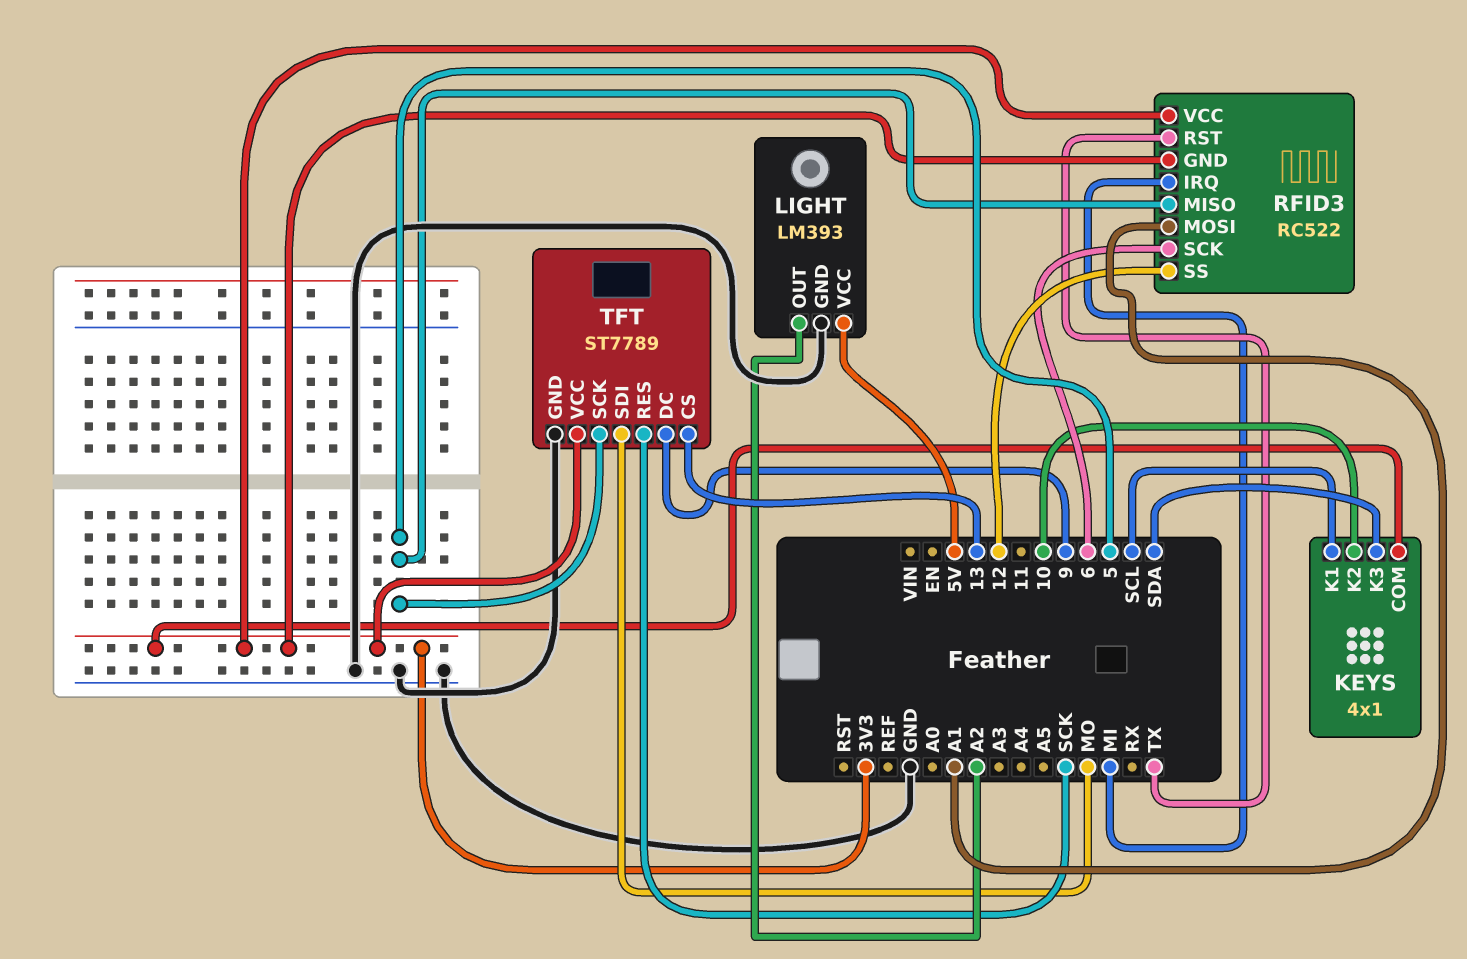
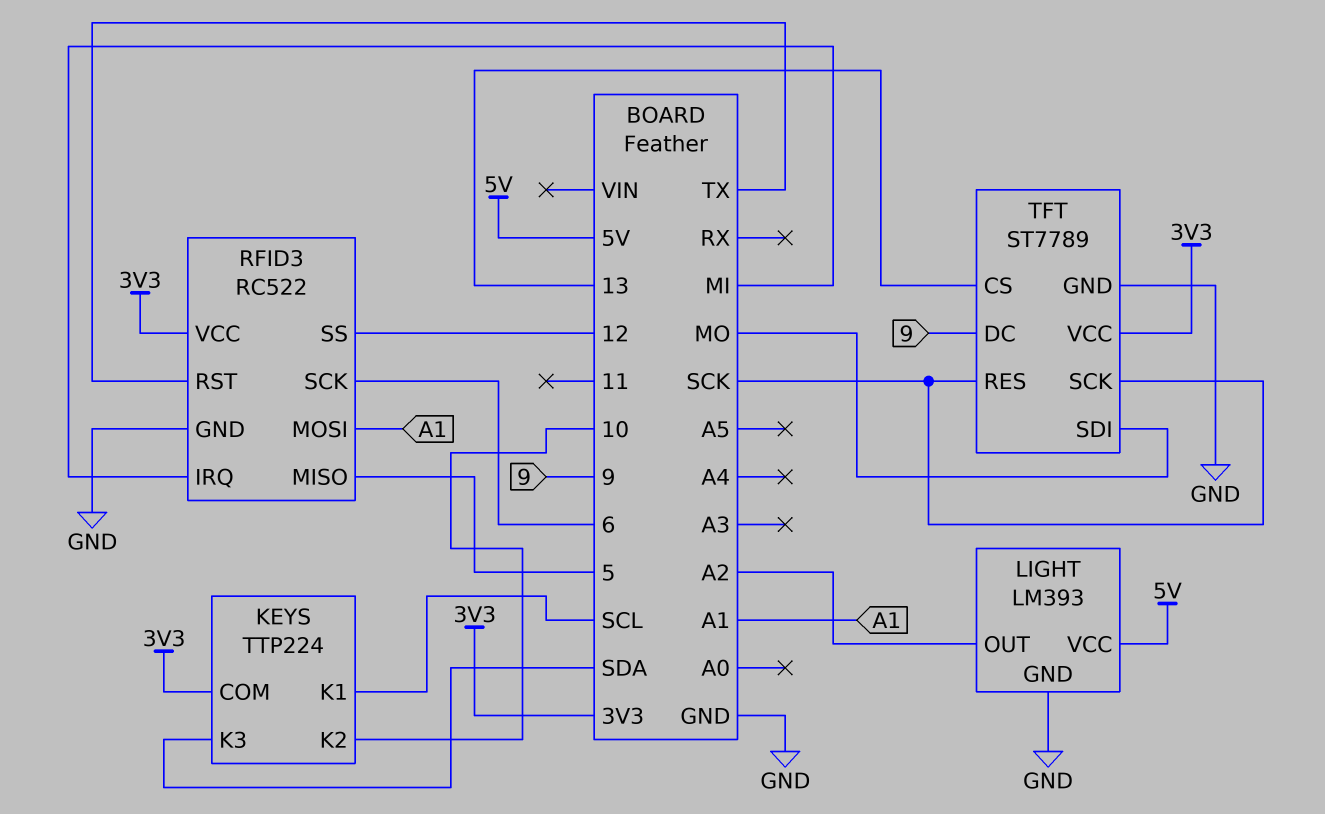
KEYS: 4x1 -> TTP224
RFID3 pin GND: 3V3 -> GND
TFT pin SCK: 5 -> SCK

